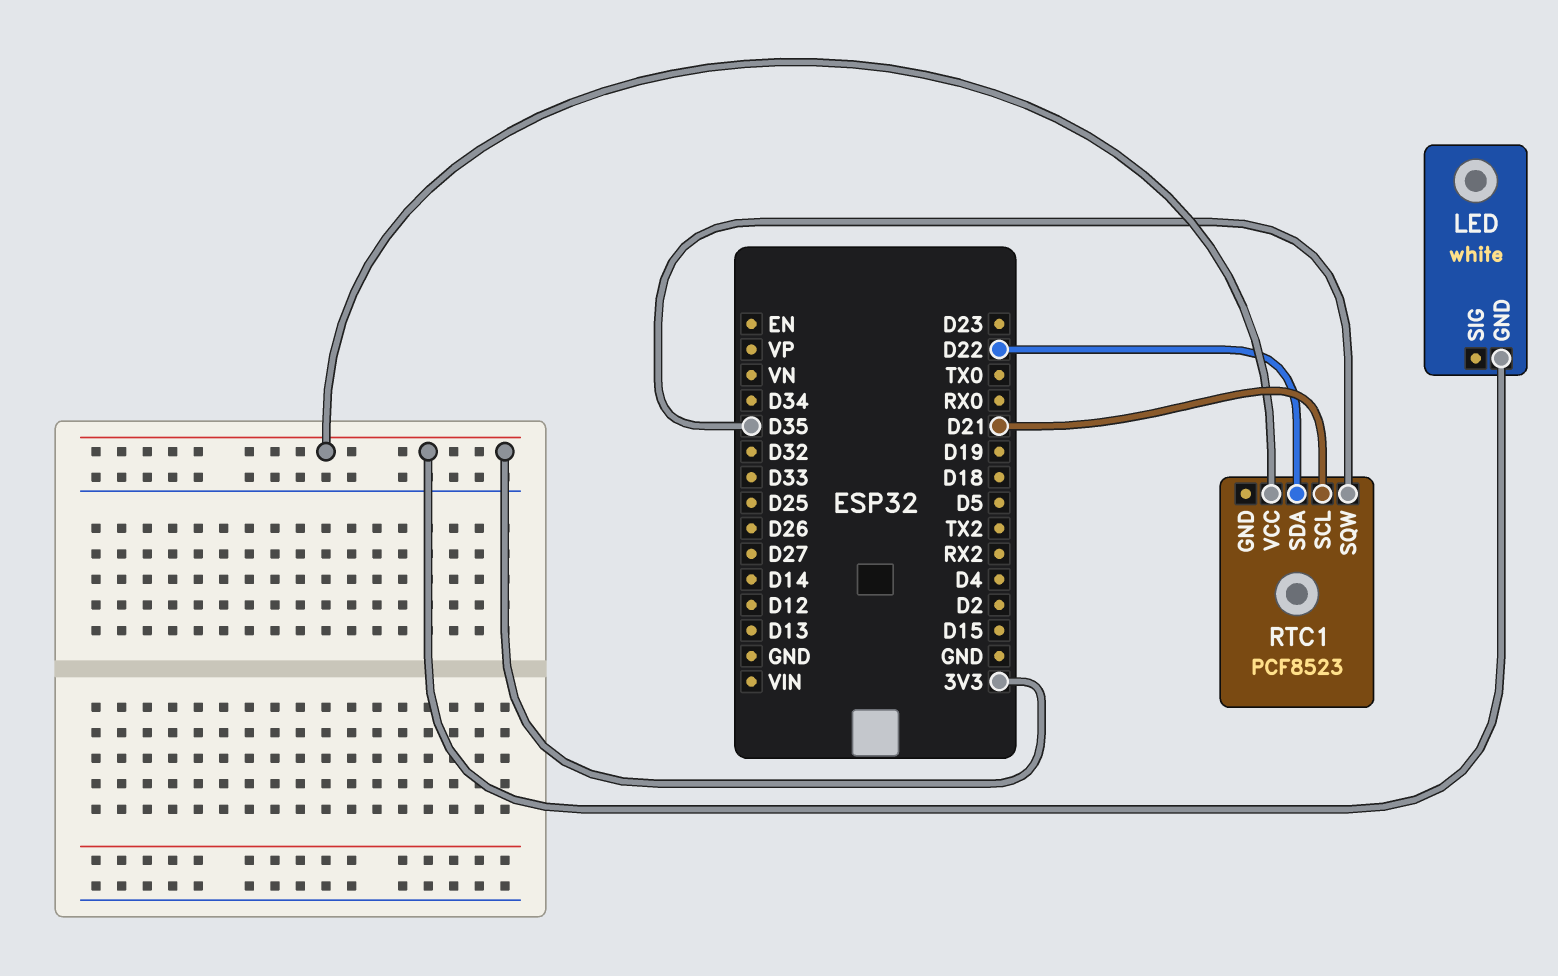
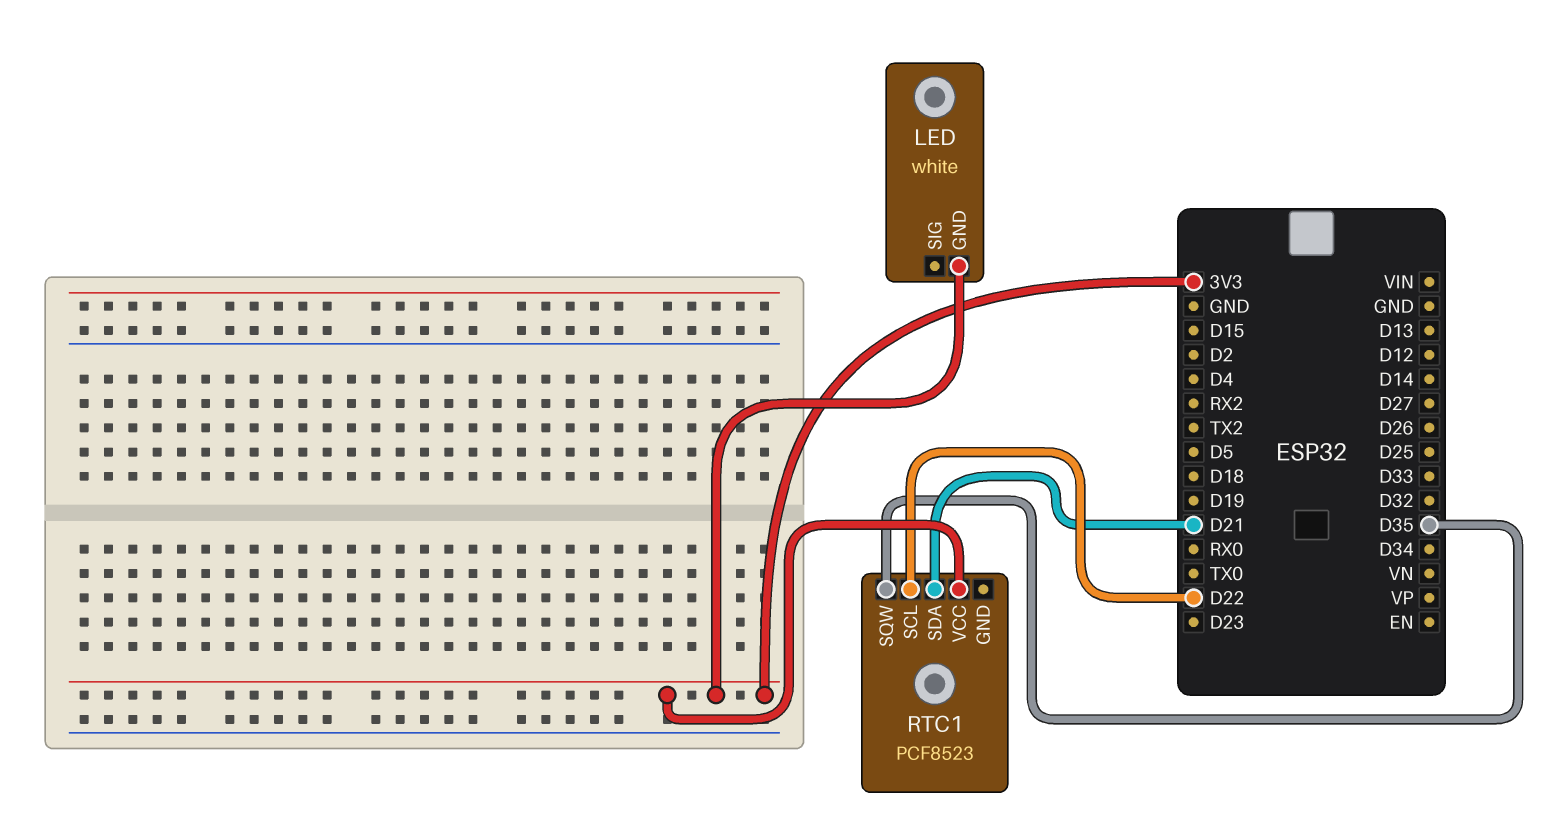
RTC1 pin SCL: D21 -> D22
RTC1 pin SDA: D22 -> D21

